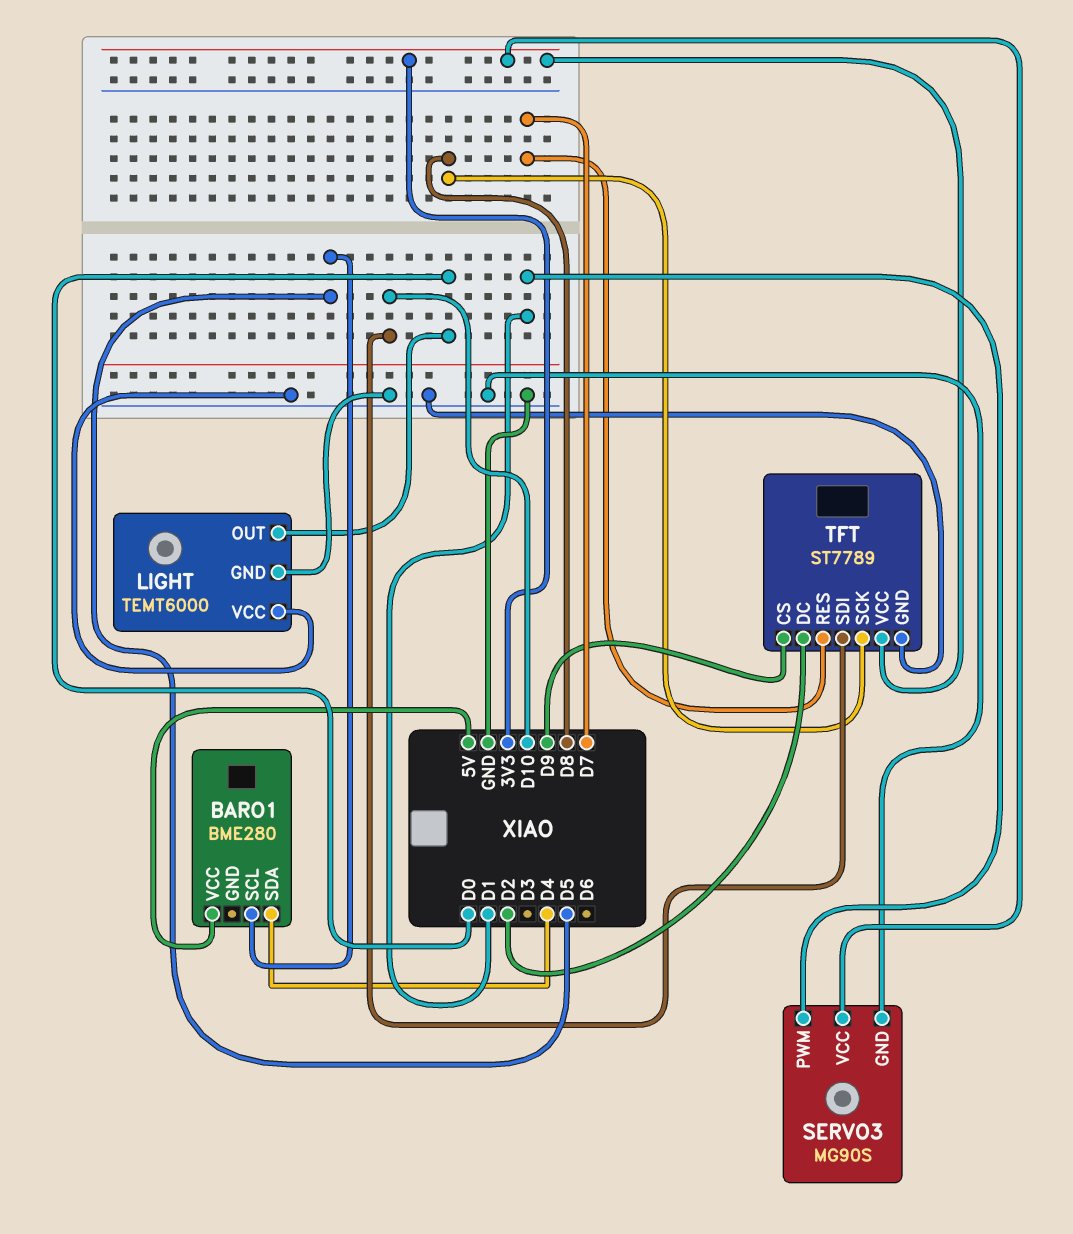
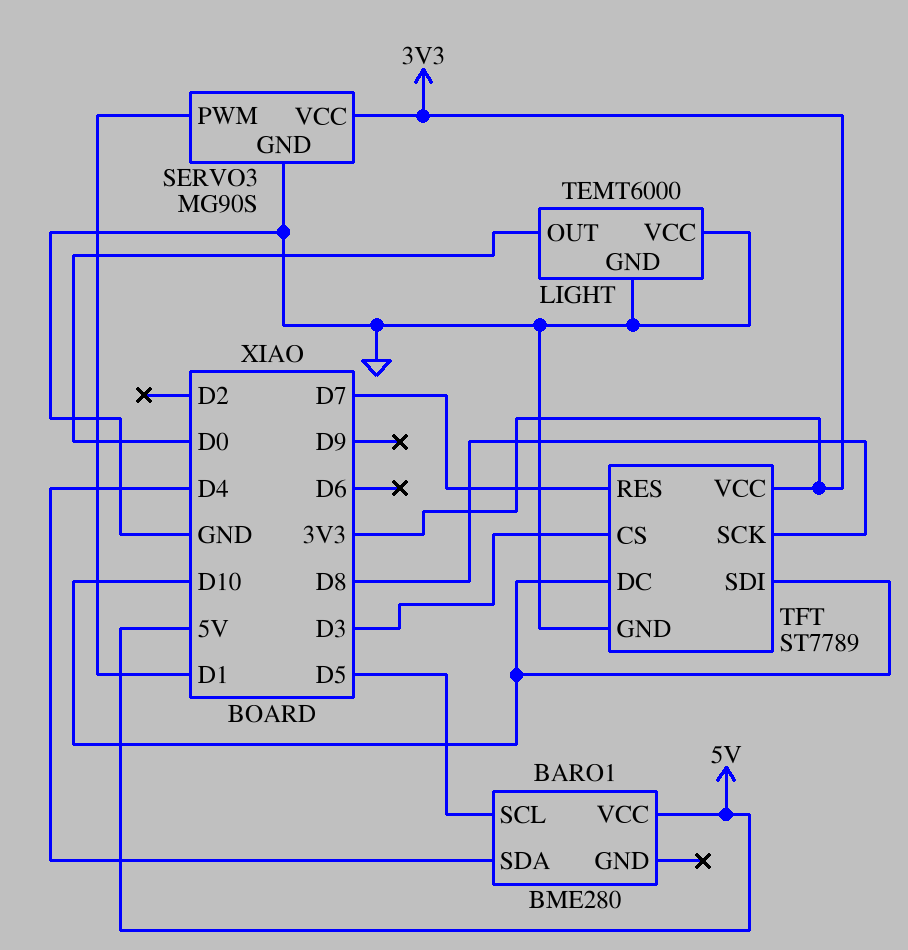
TFT pin CS: D9 -> D3
TFT pin DC: D2 -> D10

